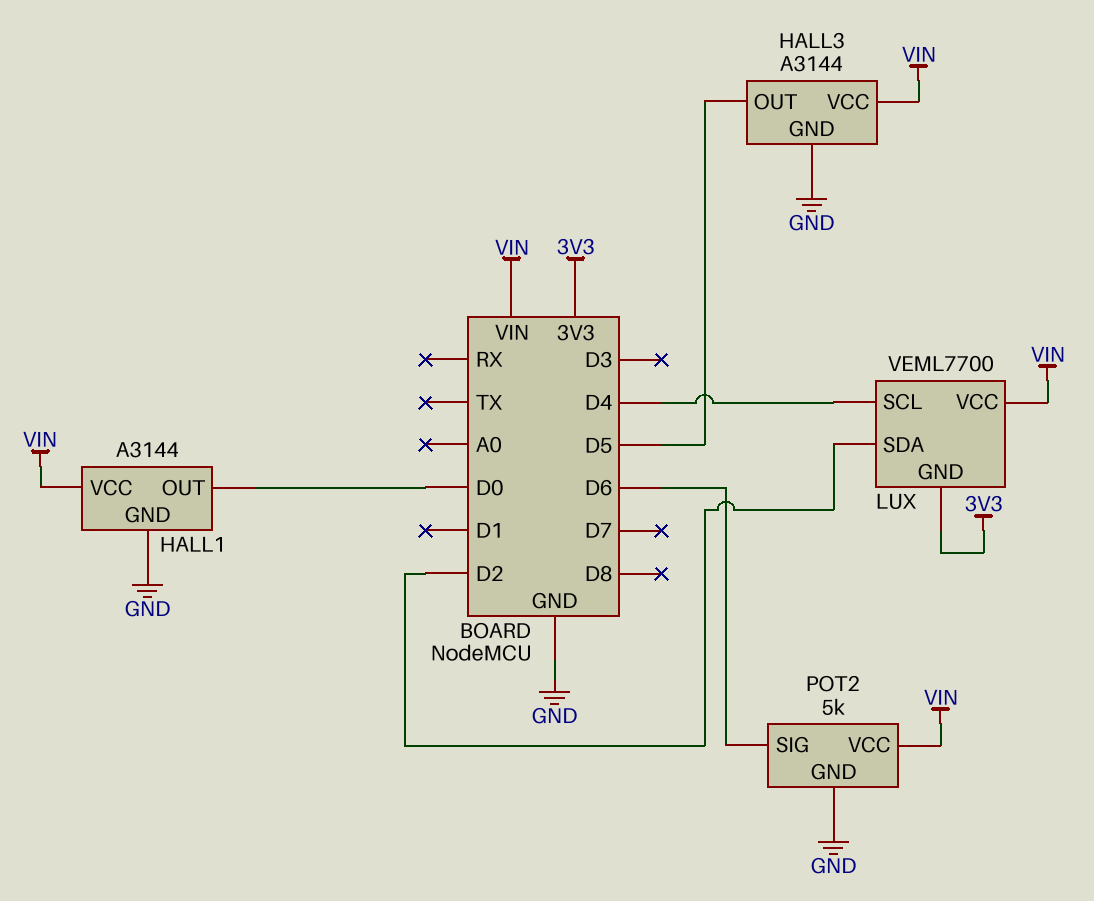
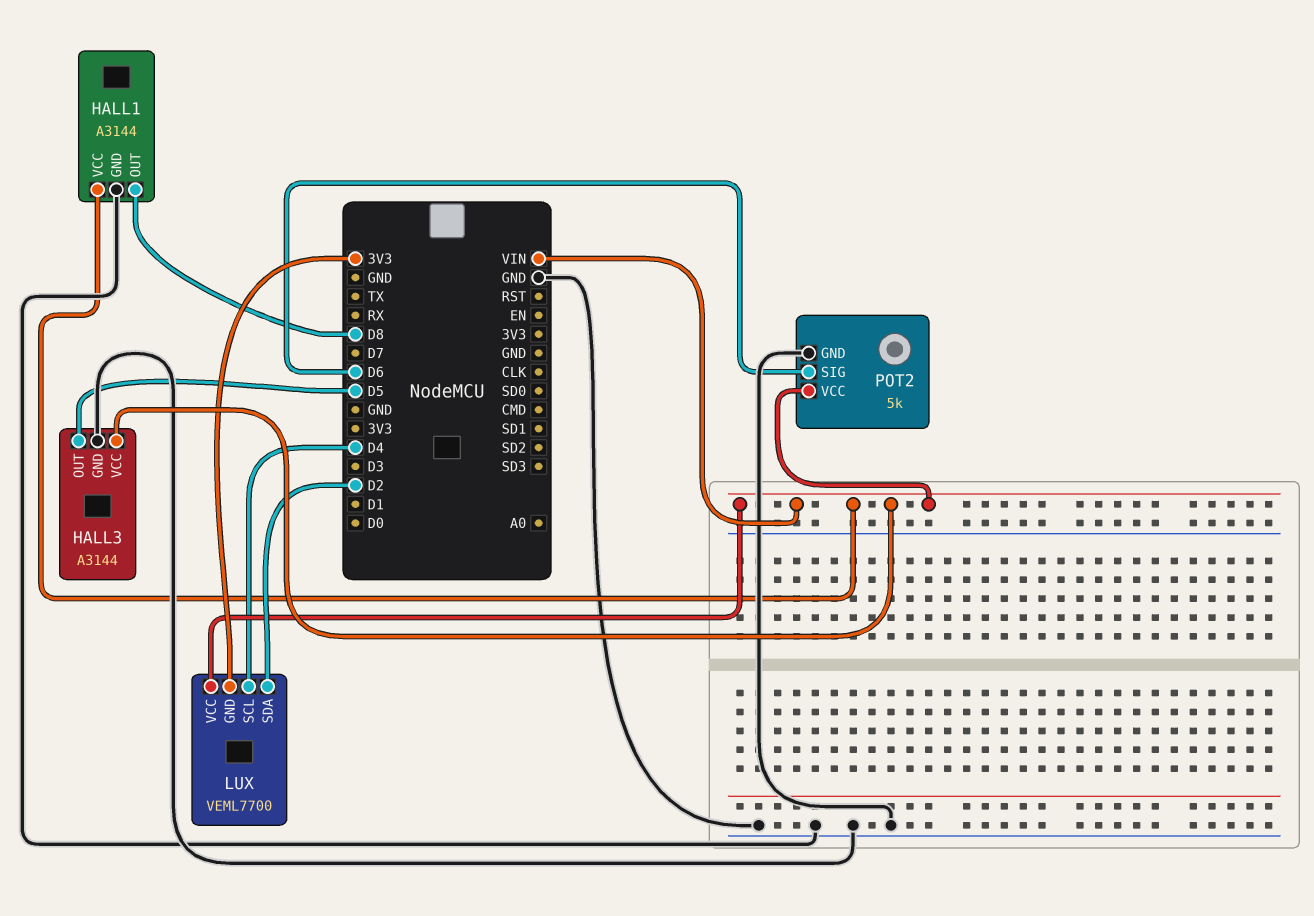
HALL1 pin OUT: D0 -> D8

